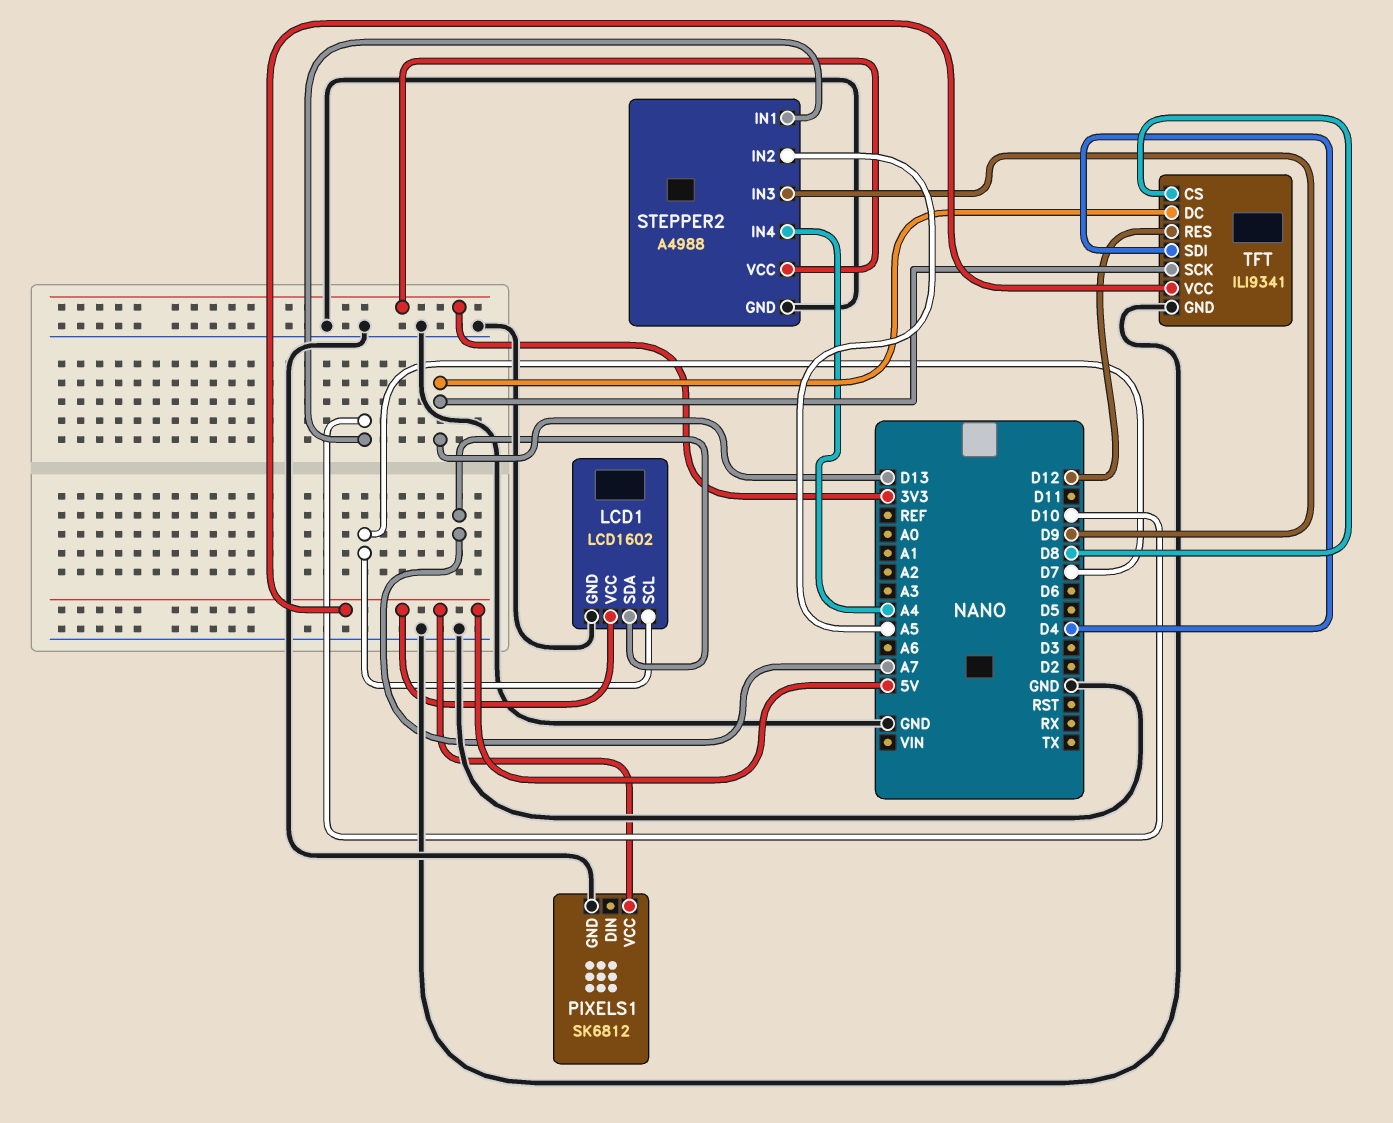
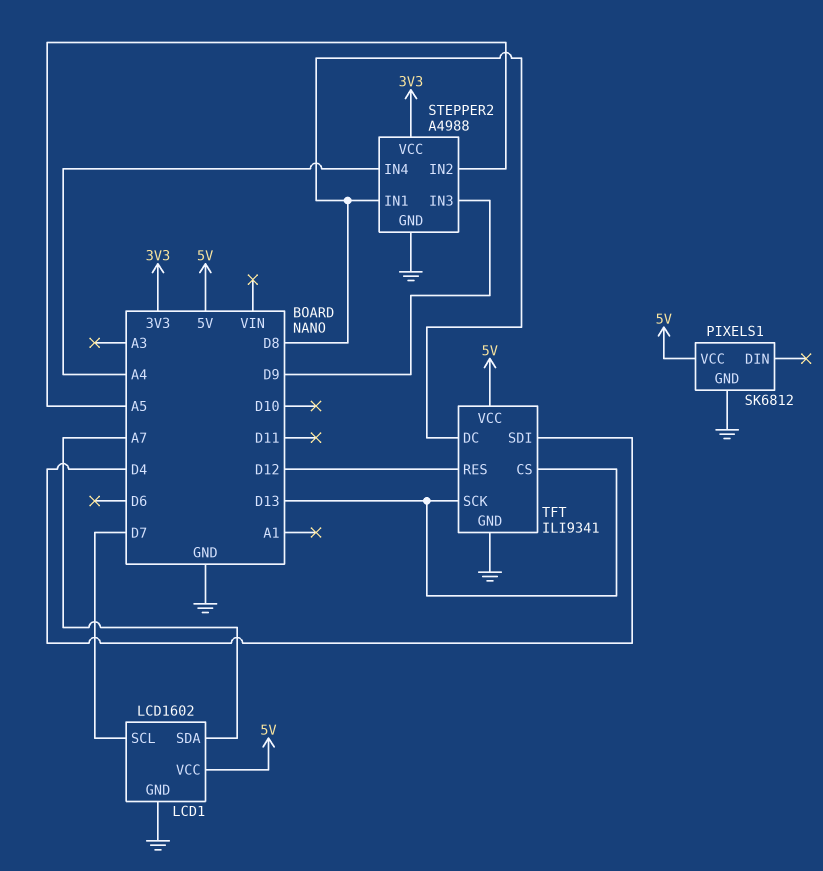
STEPPER2 pin IN1: D10 -> D8
TFT pin CS: D8 -> D13
TFT pin DC: D13 -> D8

